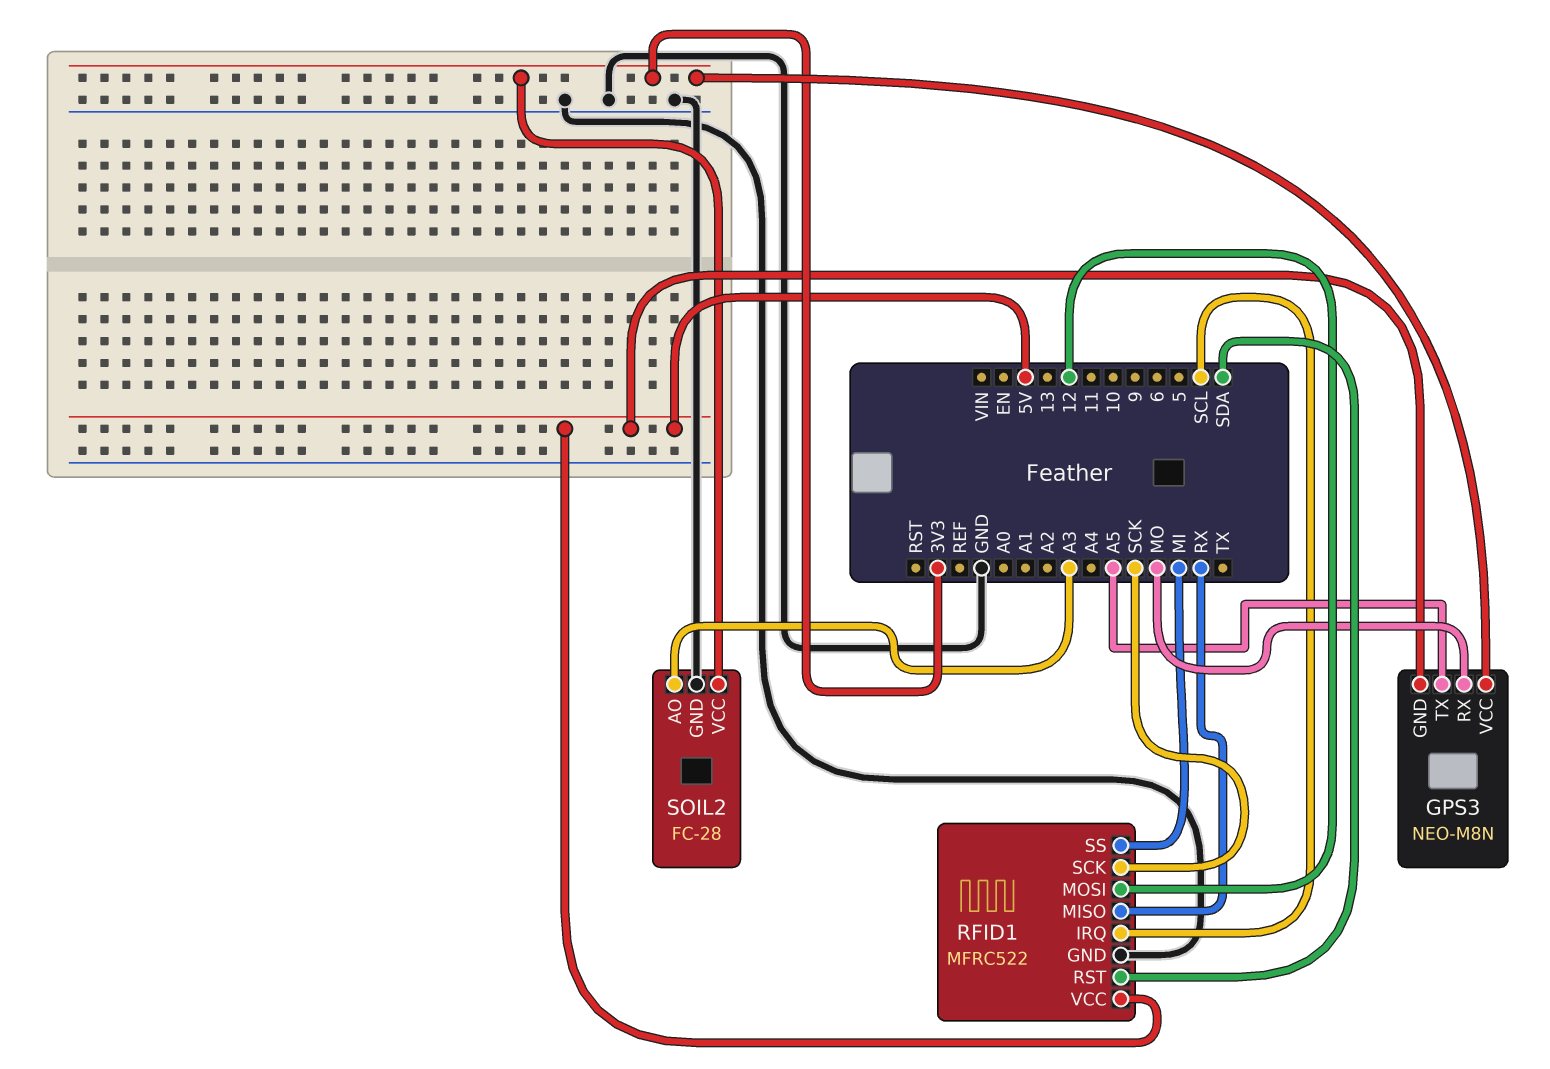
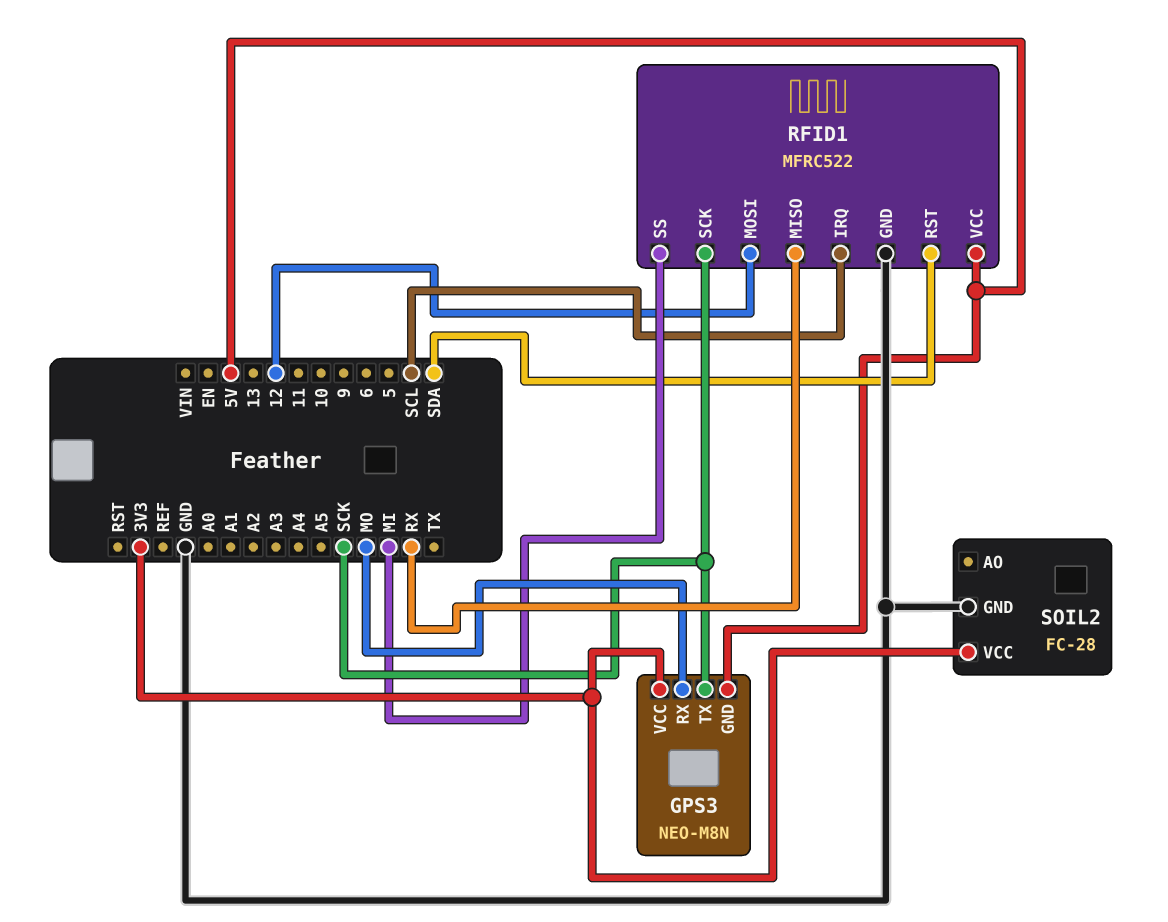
GPS3 pin TX: A5 -> SCK
SOIL2 pin AO: A3 -> none

